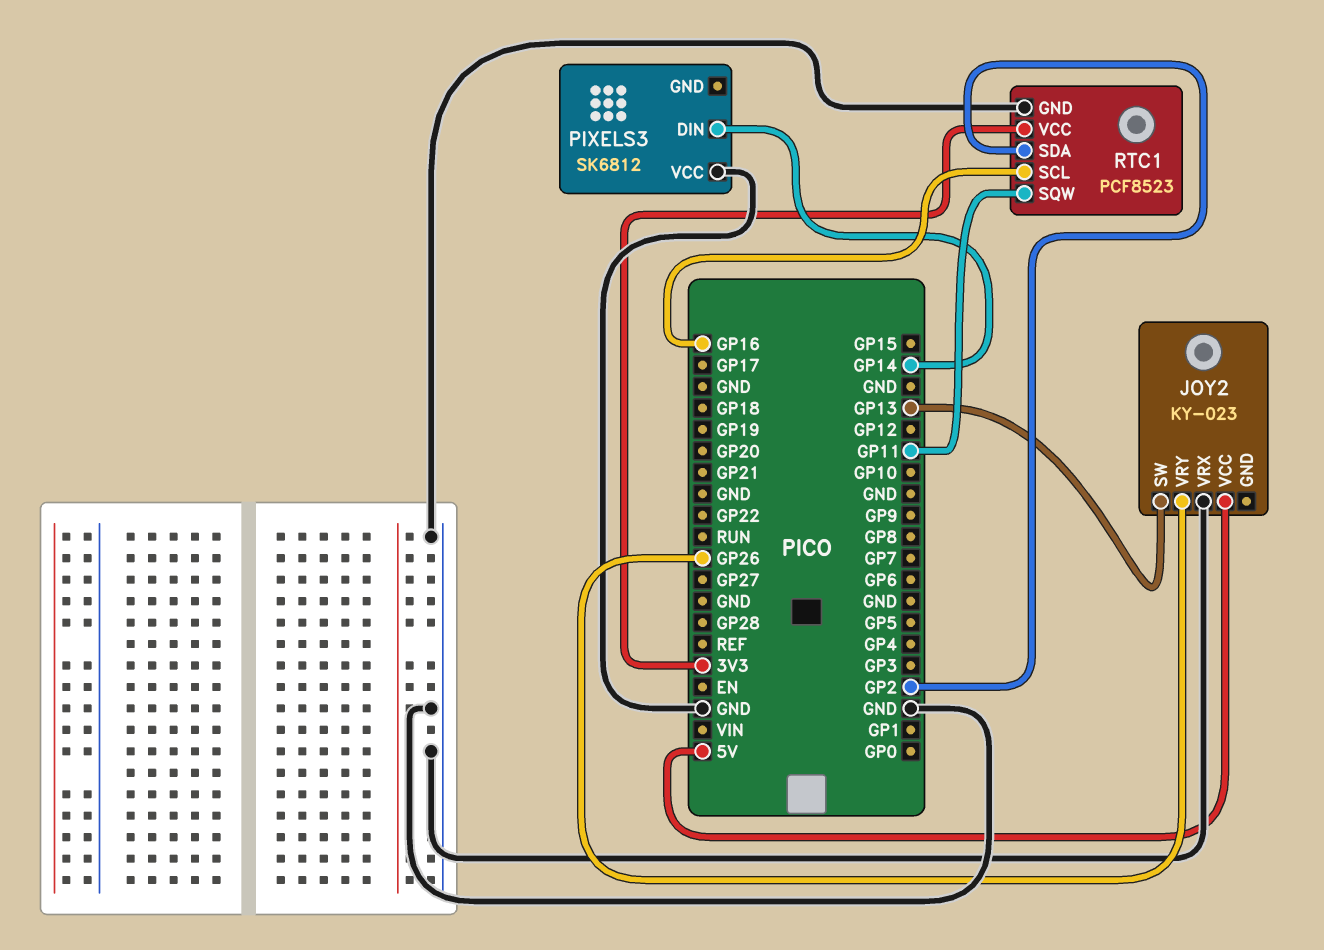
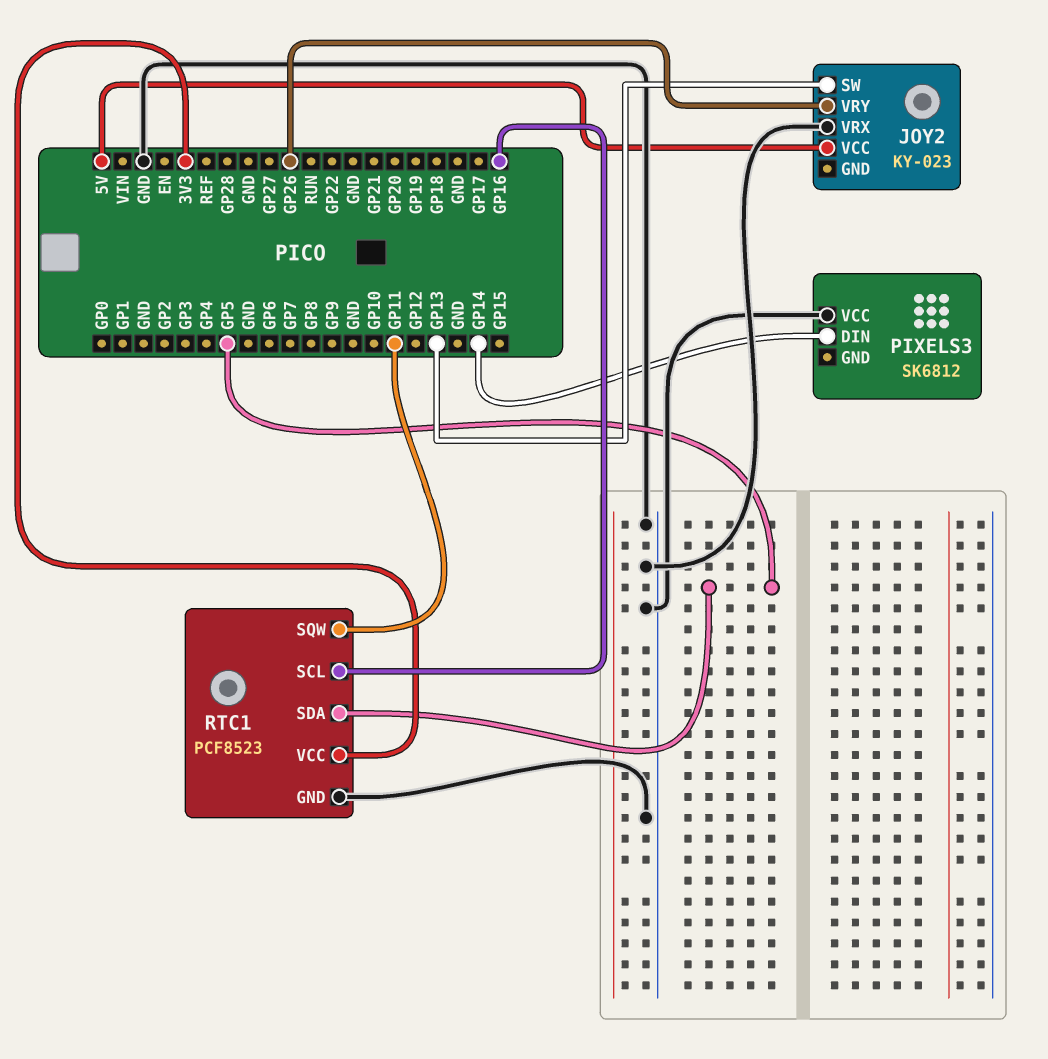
RTC1 pin SDA: GP2 -> GP5

